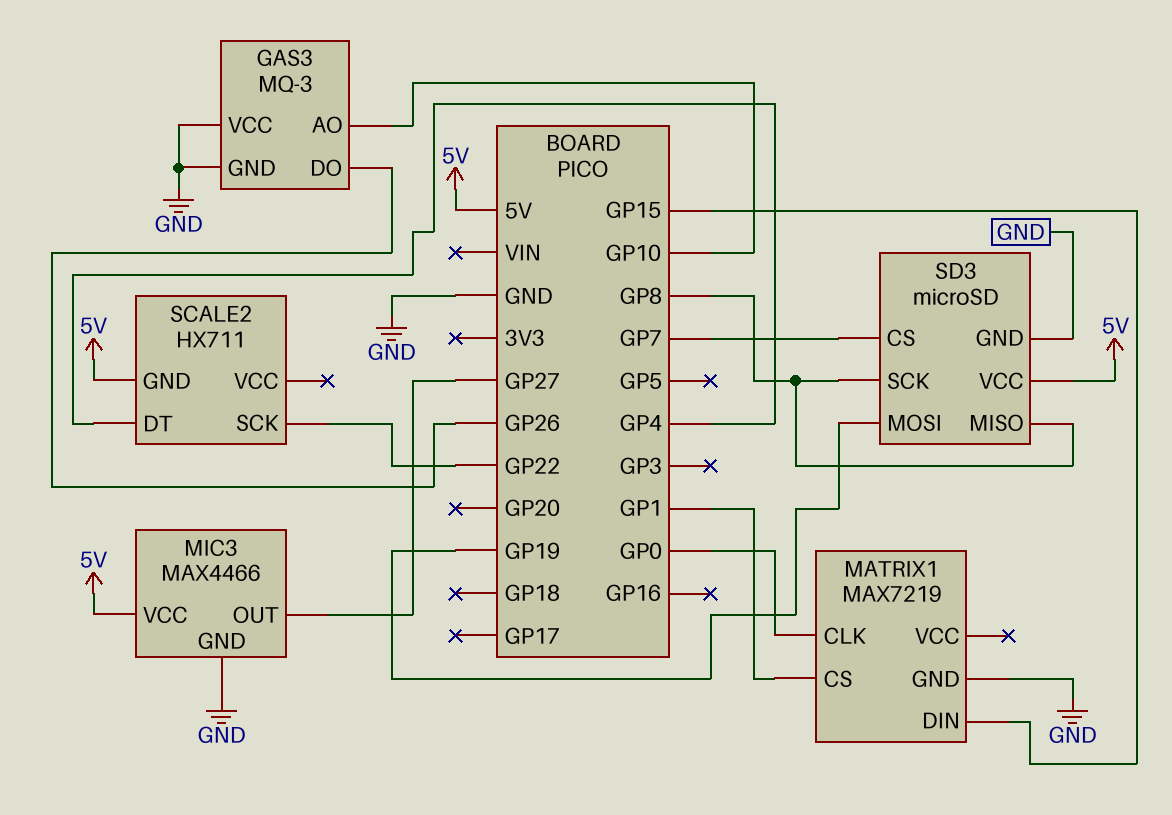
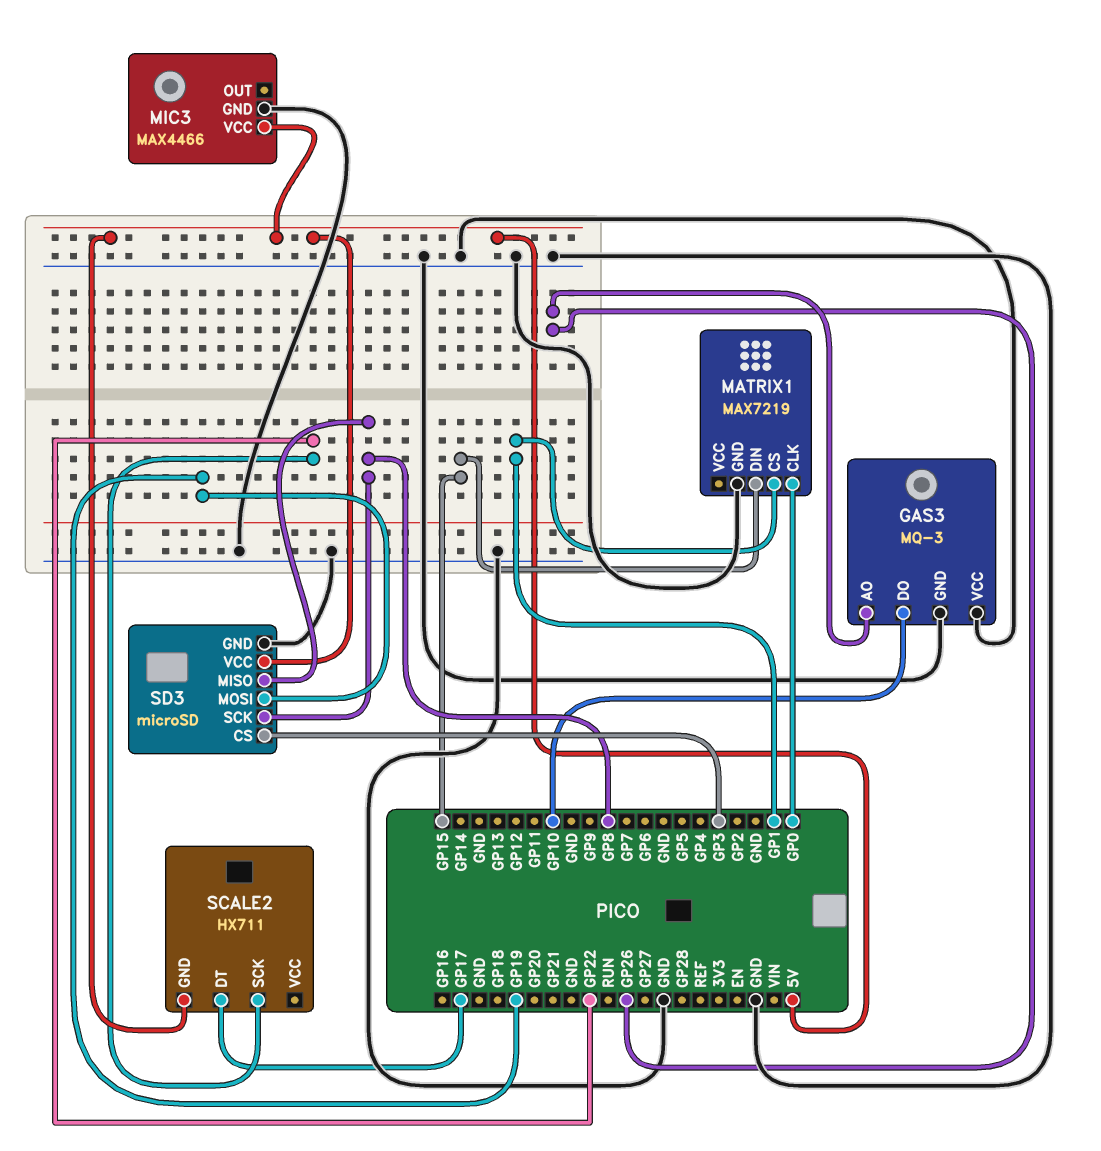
GAS3 pin AO: GP10 -> GP26
GAS3 pin DO: GP26 -> GP10
MIC3 pin OUT: GP27 -> none
SCALE2 pin DT: GP4 -> GP17
SD3 pin CS: GP7 -> GP3

